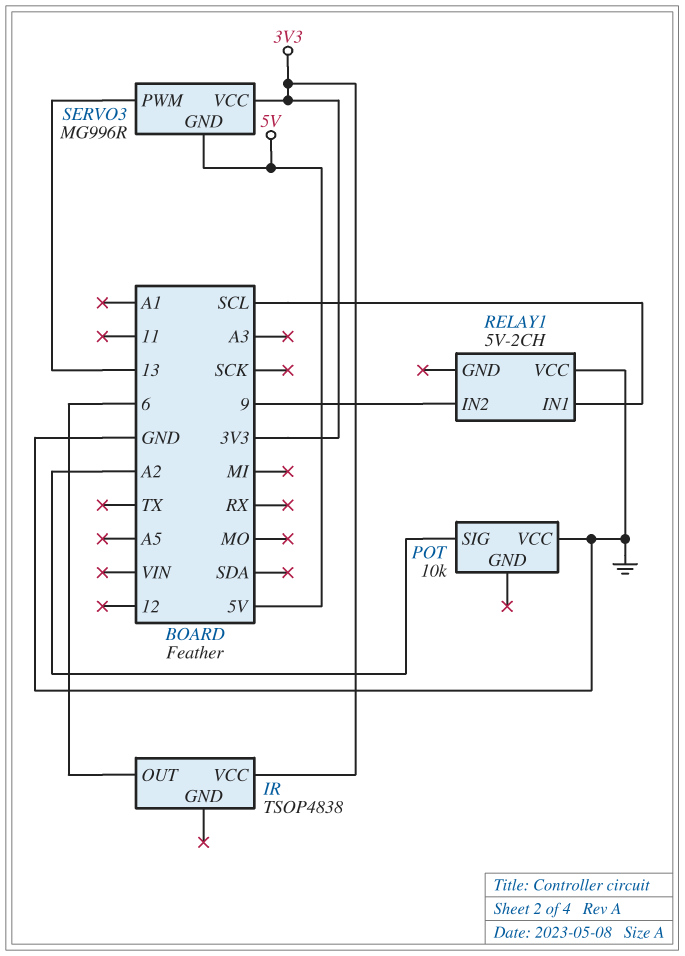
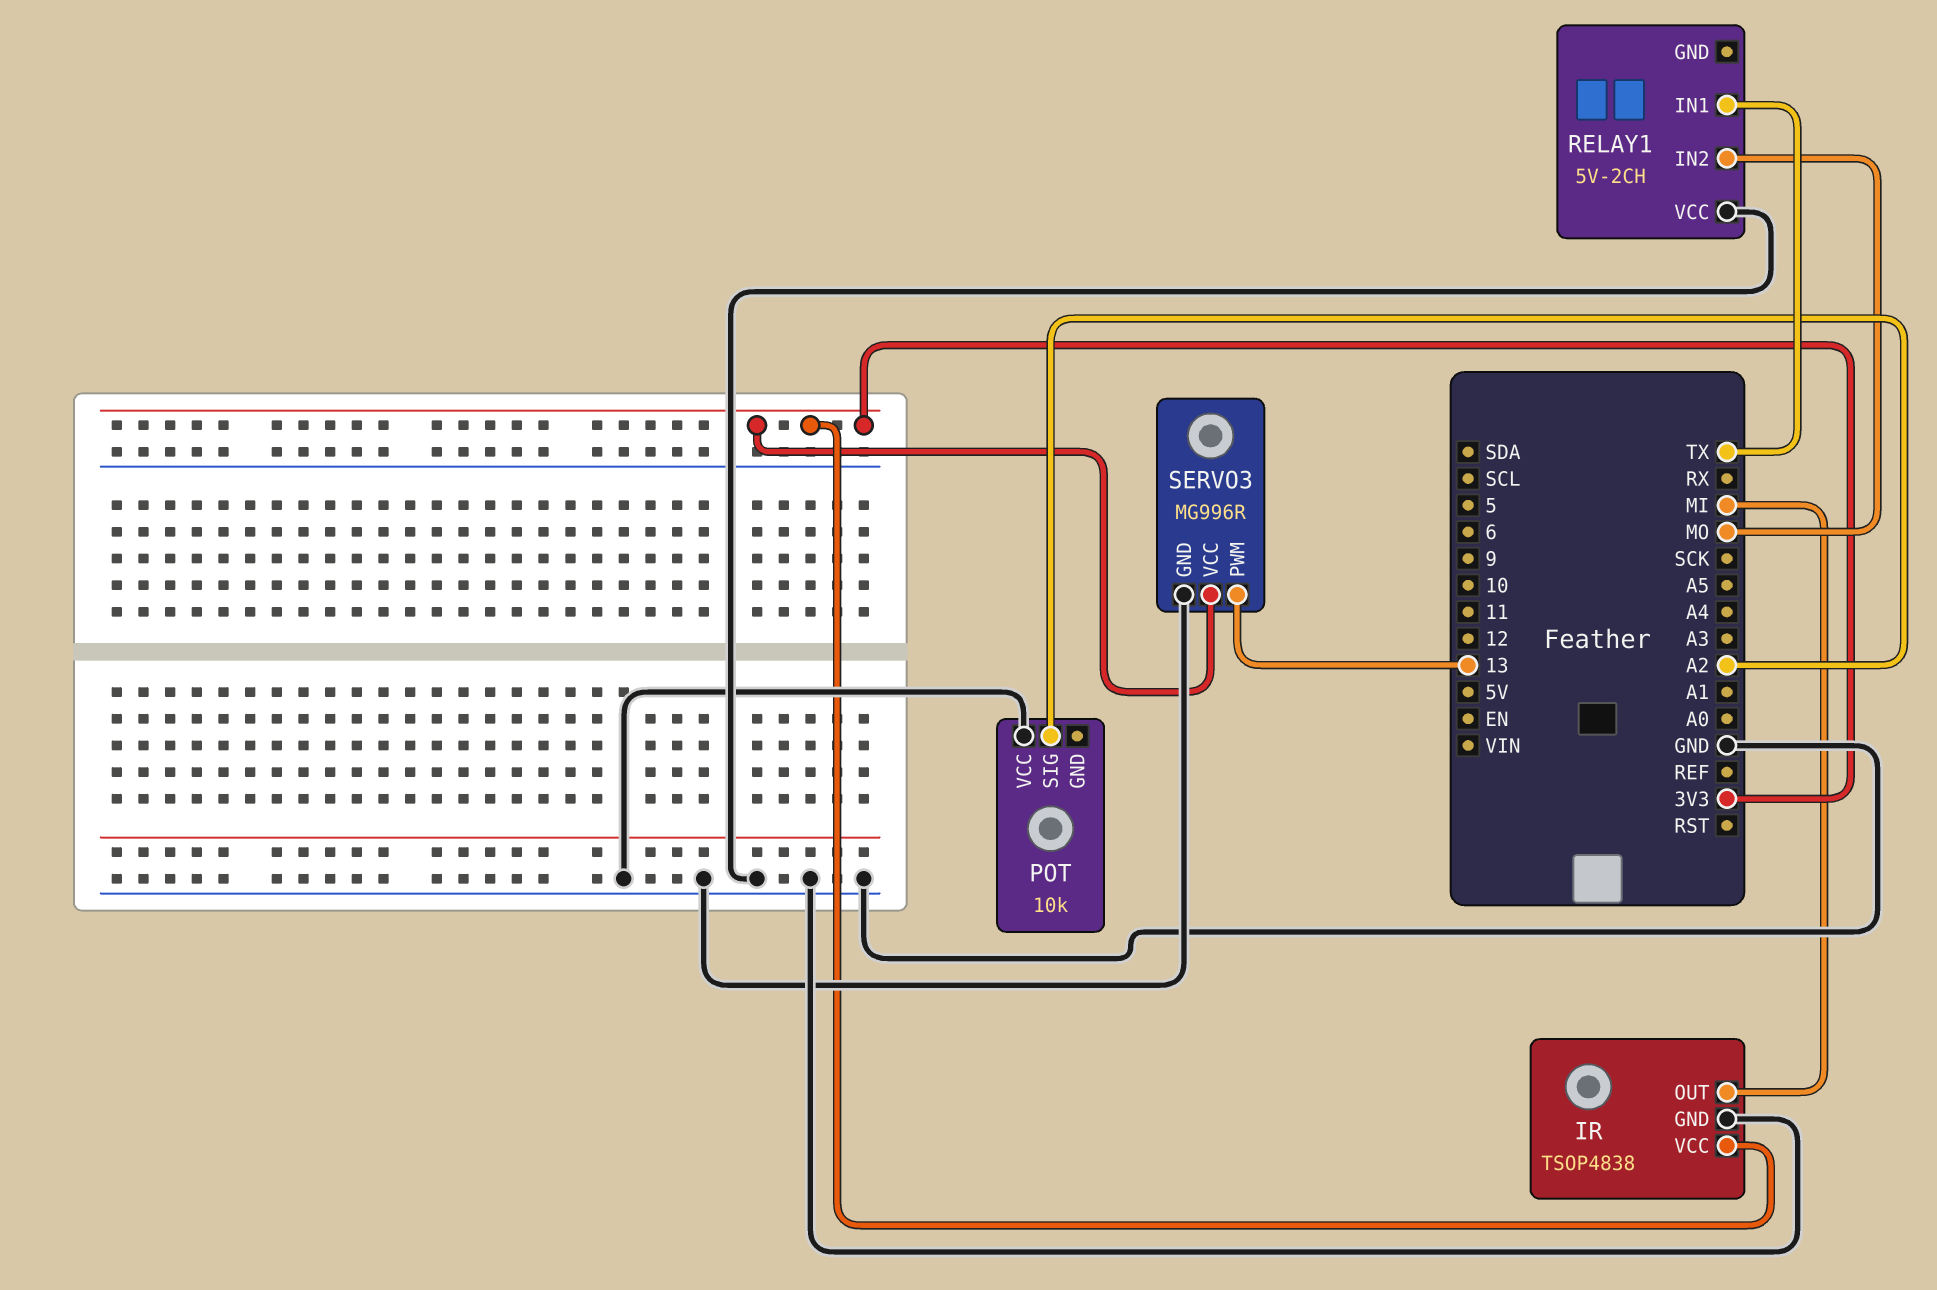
IR pin GND: none -> GND
IR pin OUT: 6 -> MI
RELAY1 pin IN1: SCL -> TX
RELAY1 pin IN2: 9 -> MO
SERVO3 pin GND: 5V -> GND

